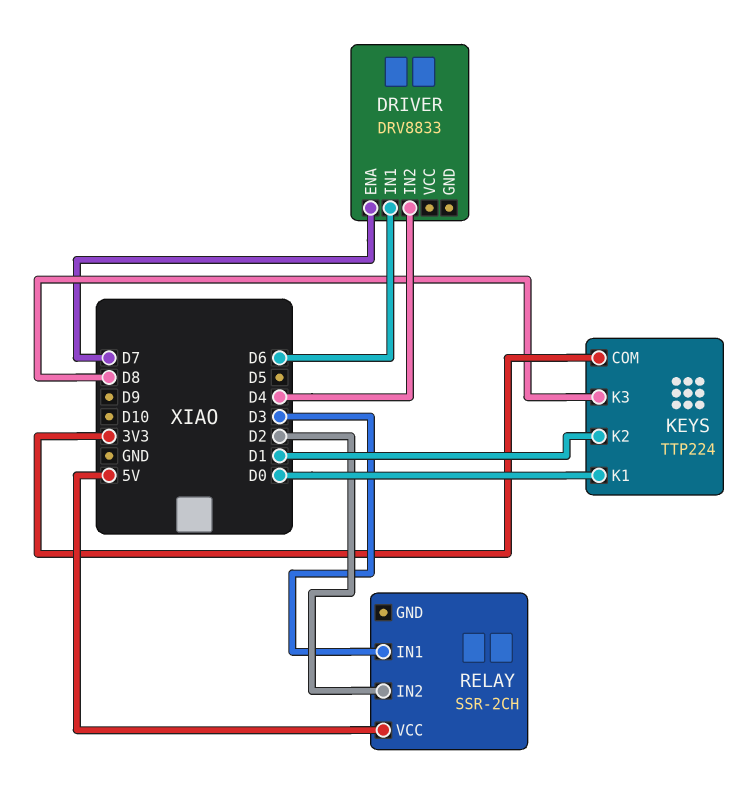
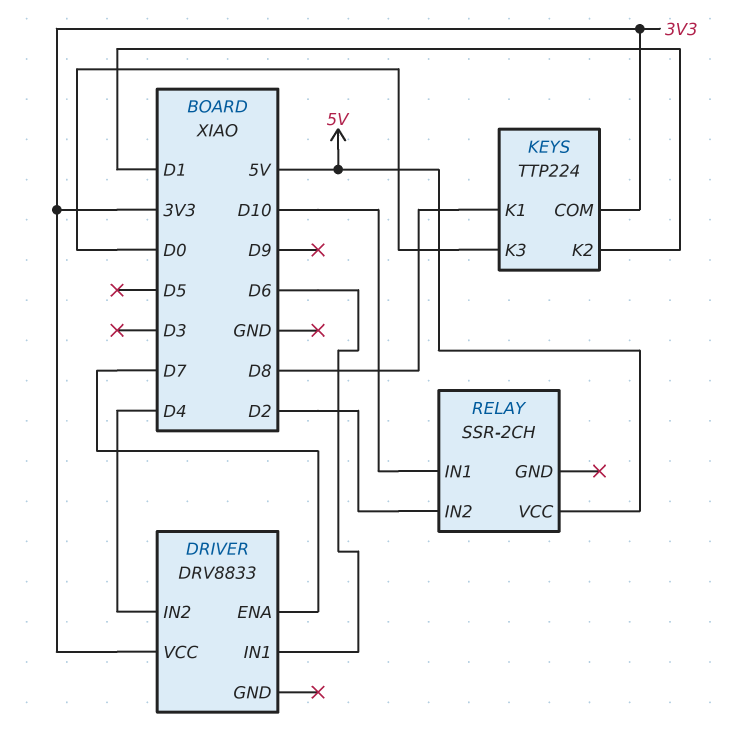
DRIVER pin VCC: none -> 3V3
KEYS pin K1: D0 -> D8
KEYS pin K3: D8 -> D0
RELAY pin IN1: D3 -> D10

